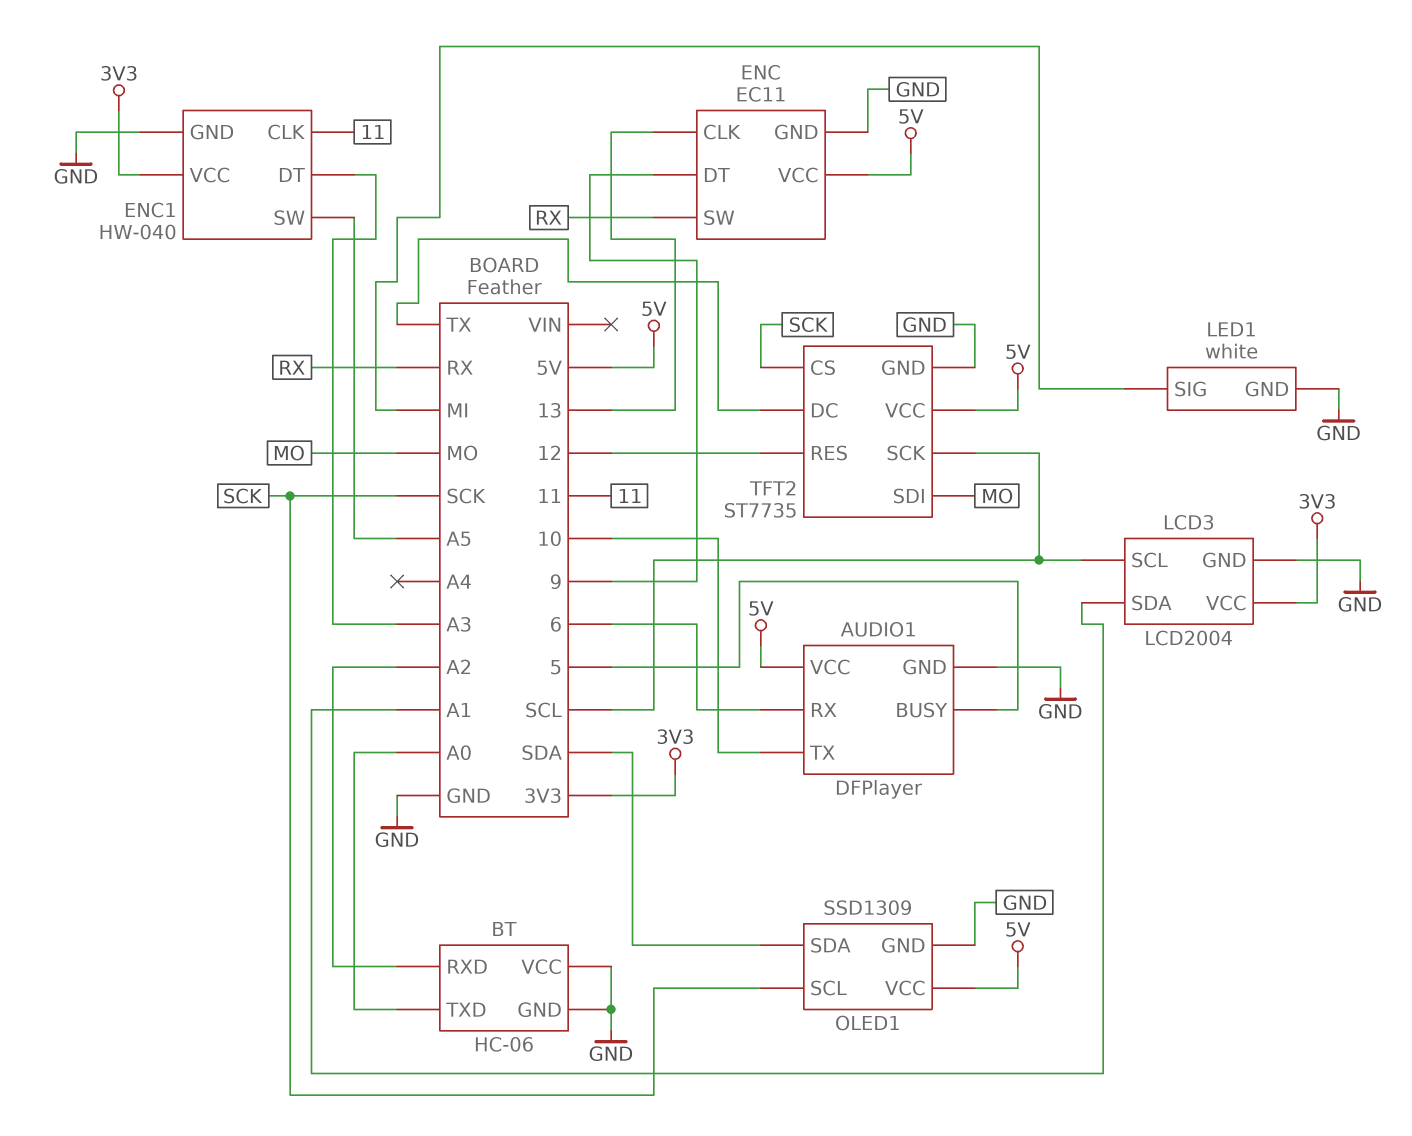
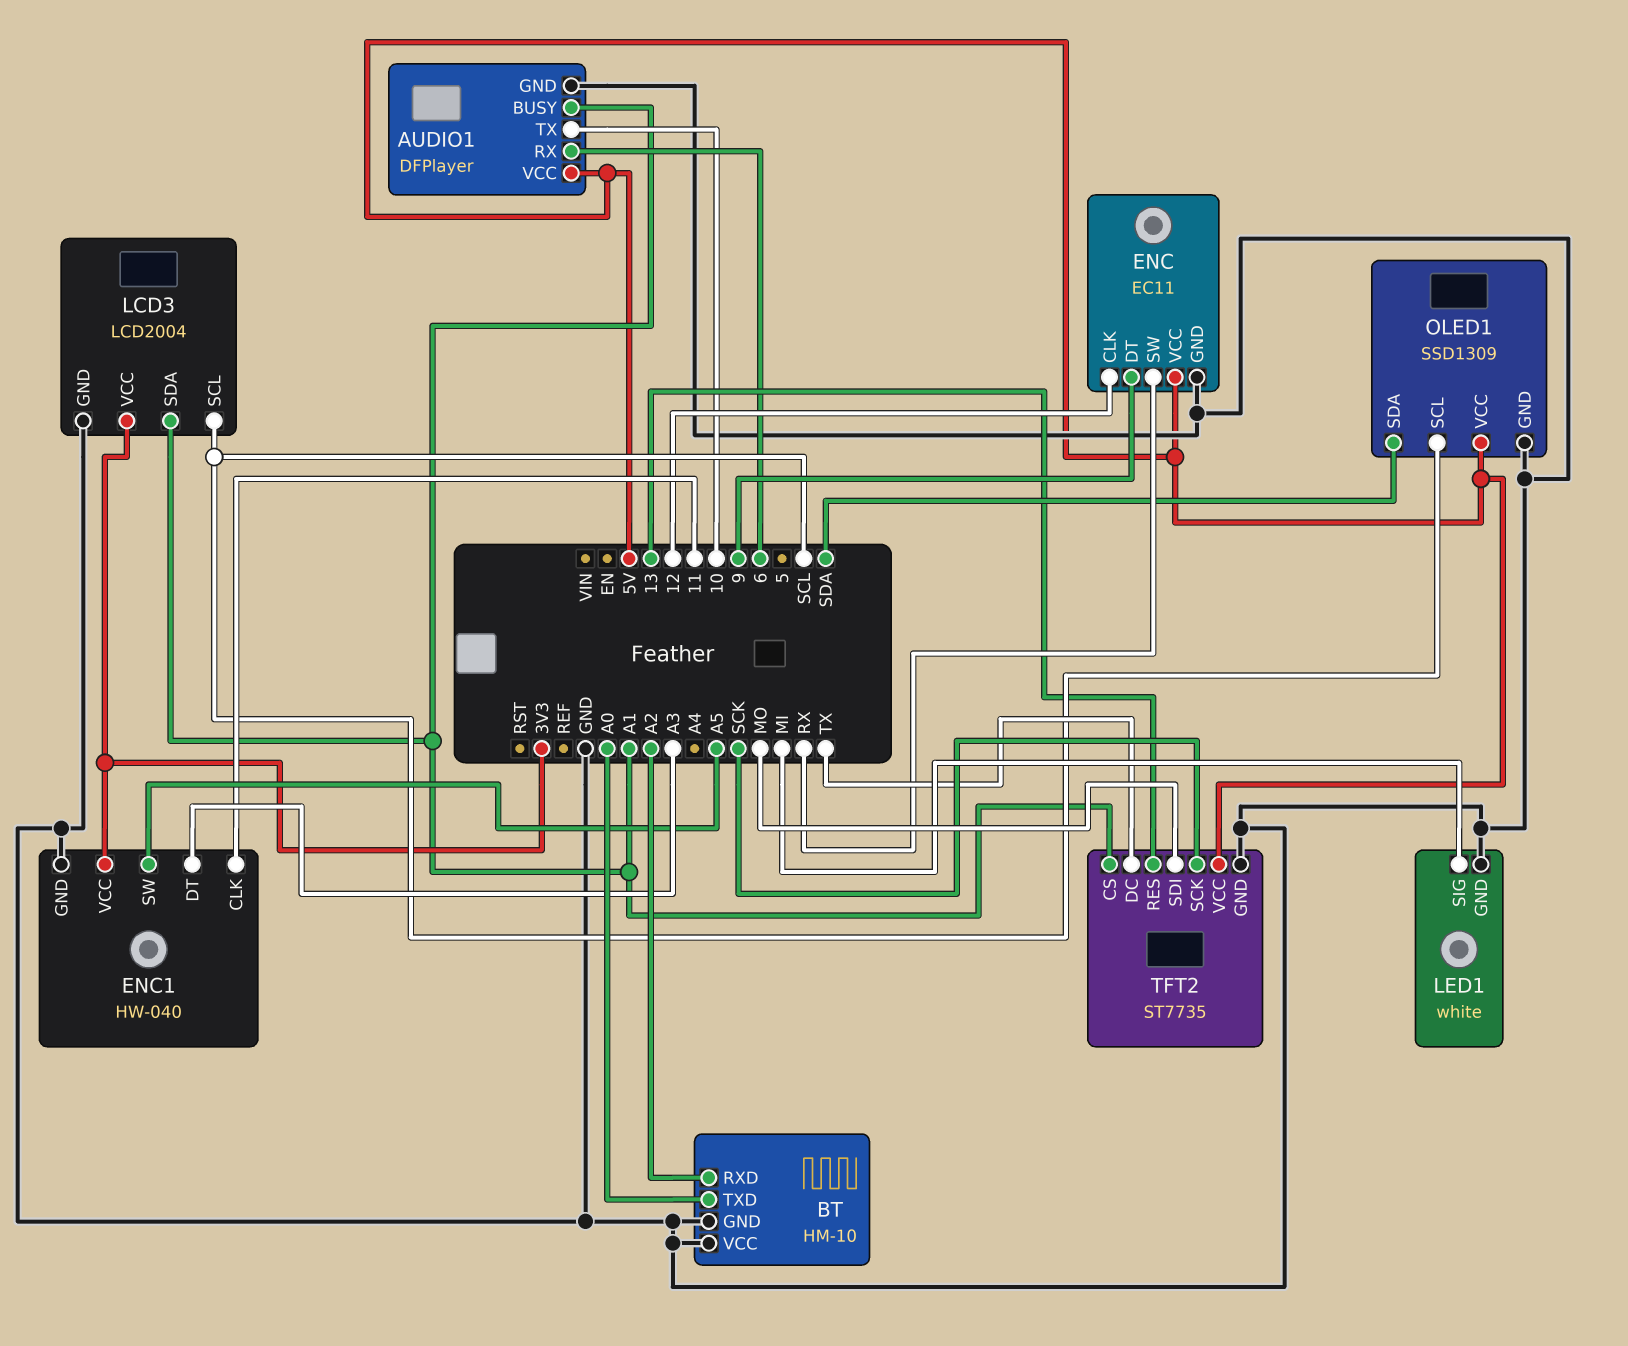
AUDIO1 pin BUSY: 5 -> A1
BT: HC-06 -> HM-10
ENC pin CLK: 13 -> 12
OLED1 pin SCL: SCK -> SCL
TFT2 pin CS: SCK -> A1
TFT2 pin RES: 12 -> 13
TFT2 pin SCK: SCL -> SCK

